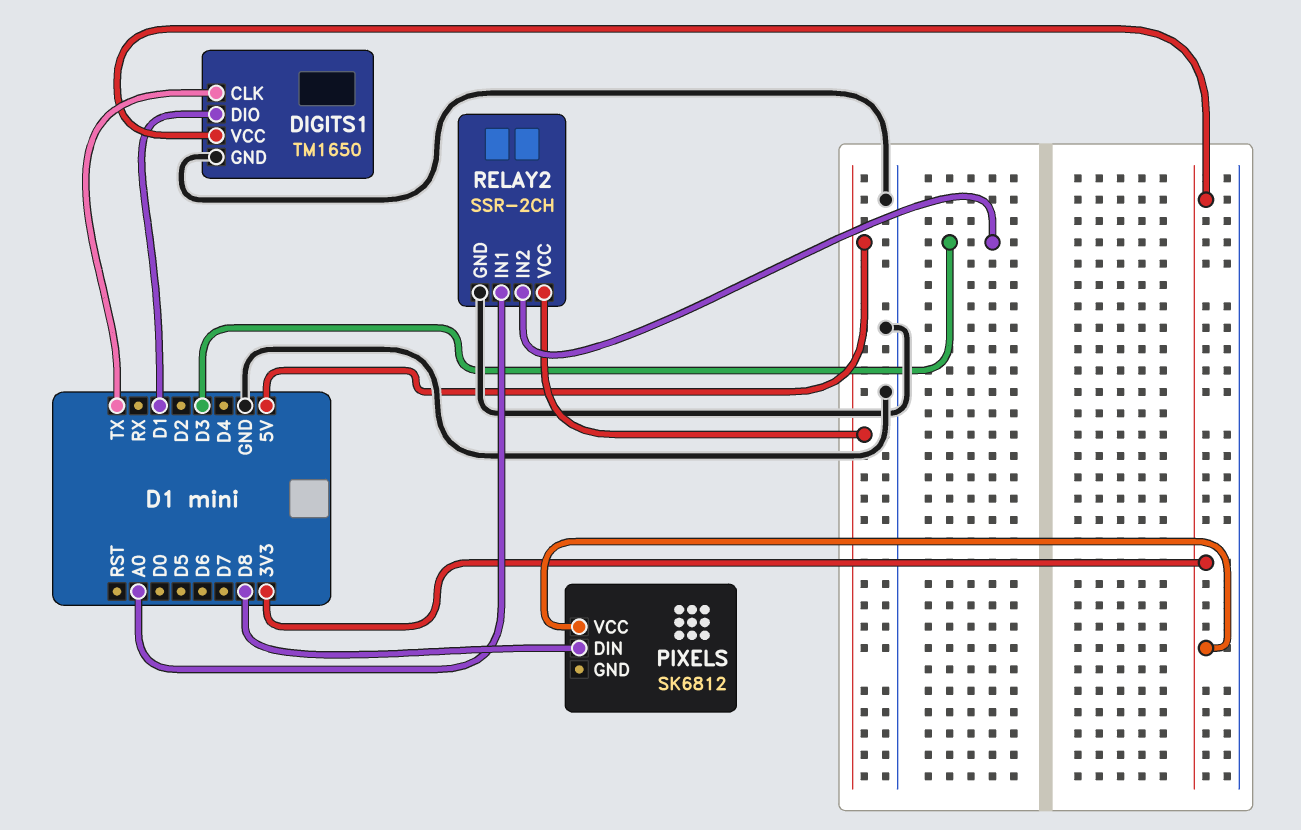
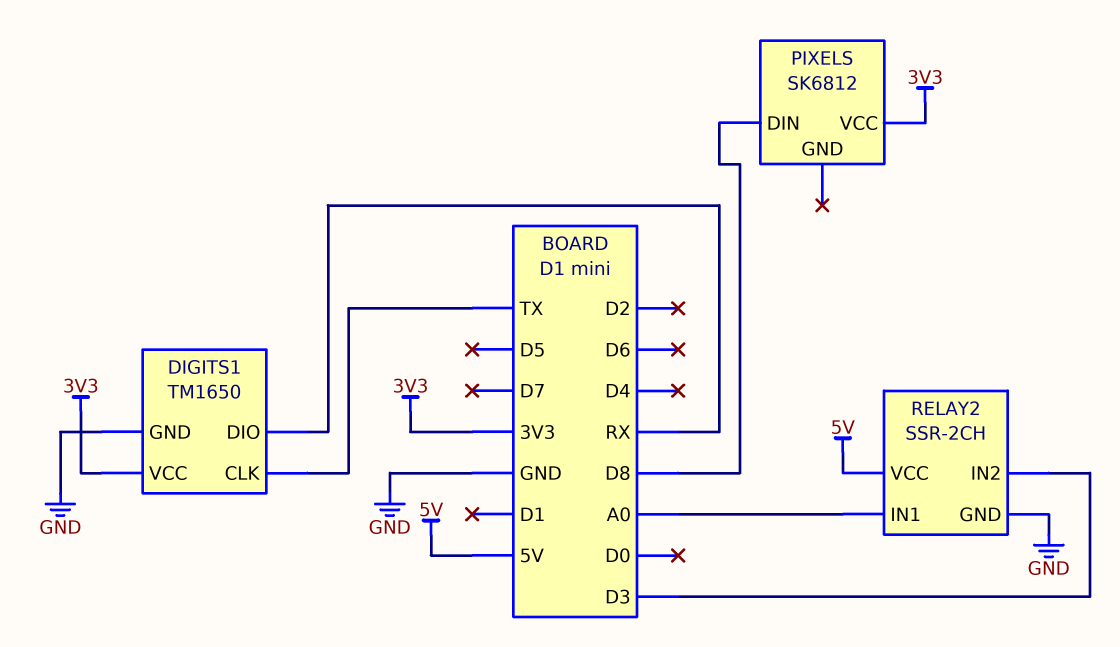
DIGITS1 pin DIO: D1 -> RX

